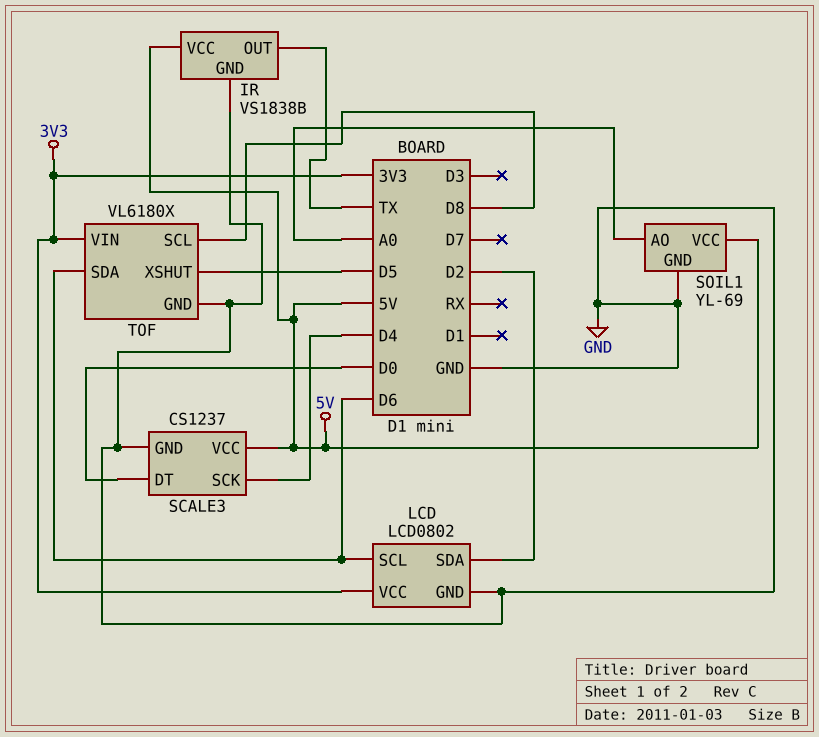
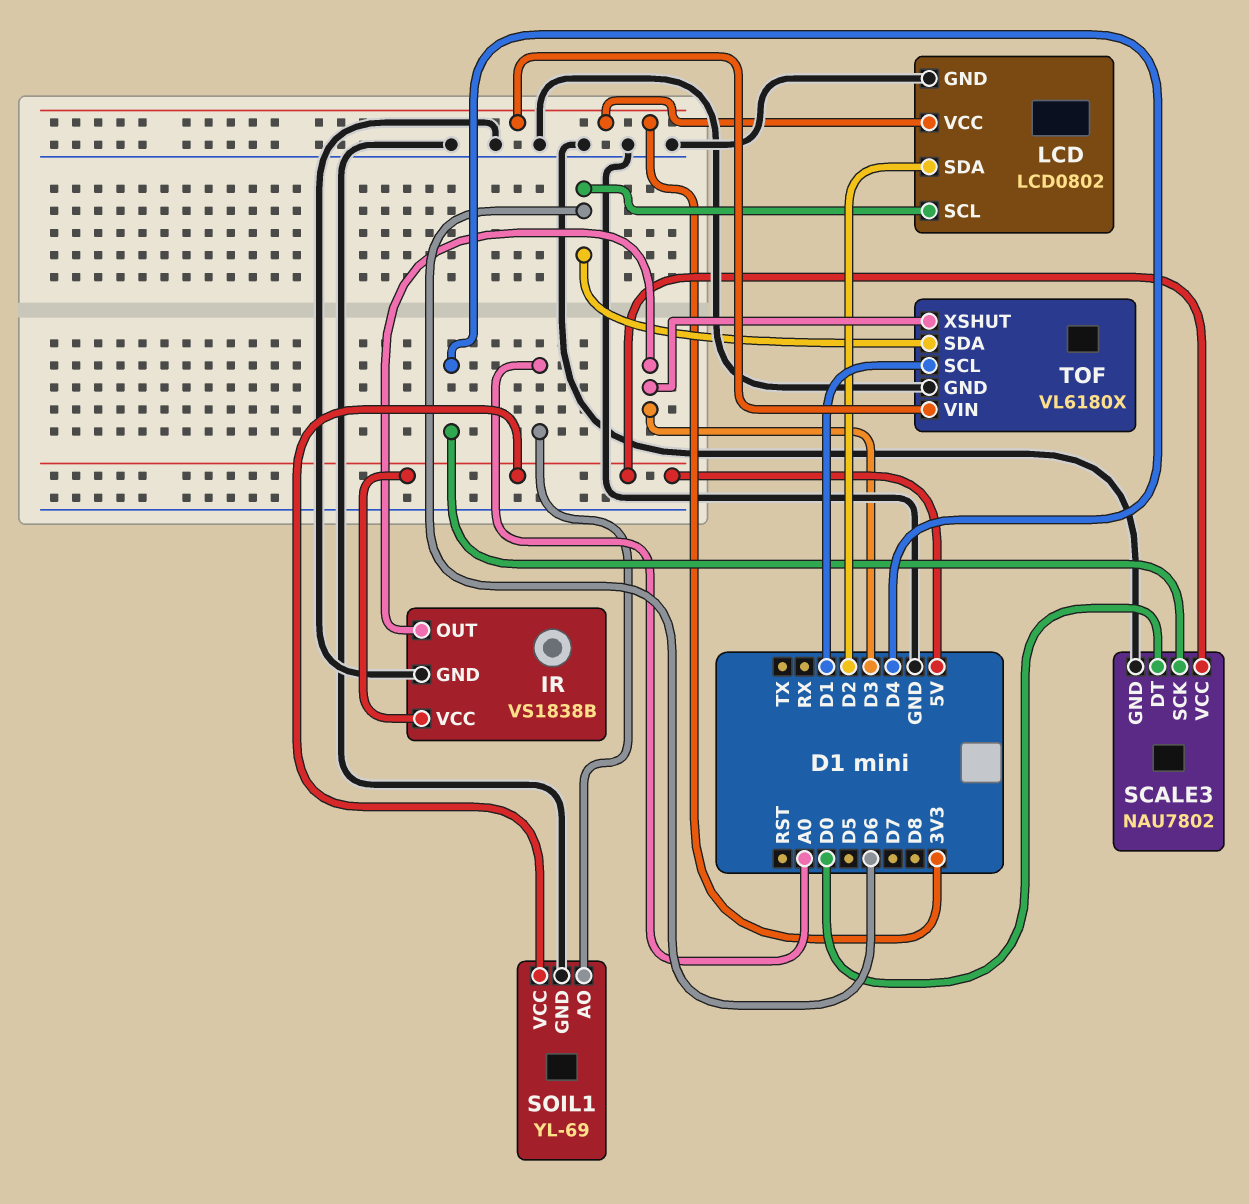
IR pin OUT: TX -> D3
SCALE3: CS1237 -> NAU7802
TOF pin SCL: D8 -> D1
TOF pin XSHUT: D5 -> D3

